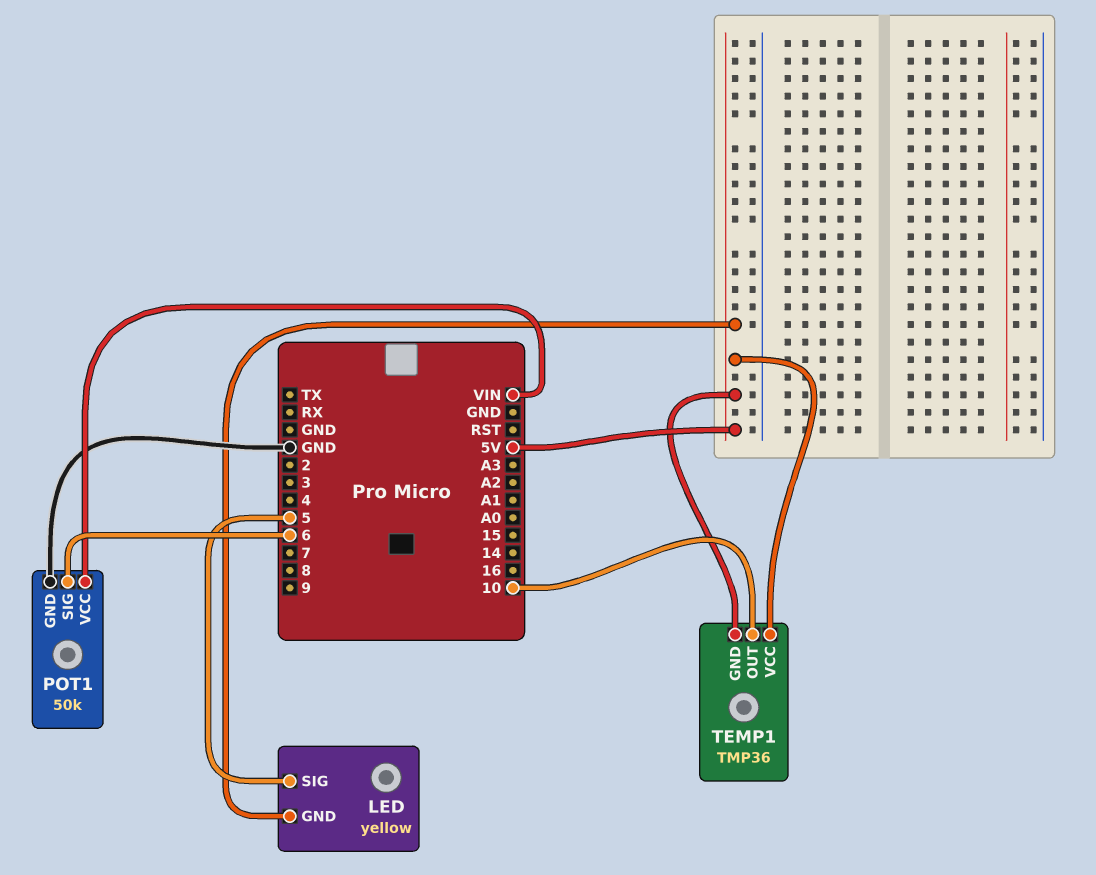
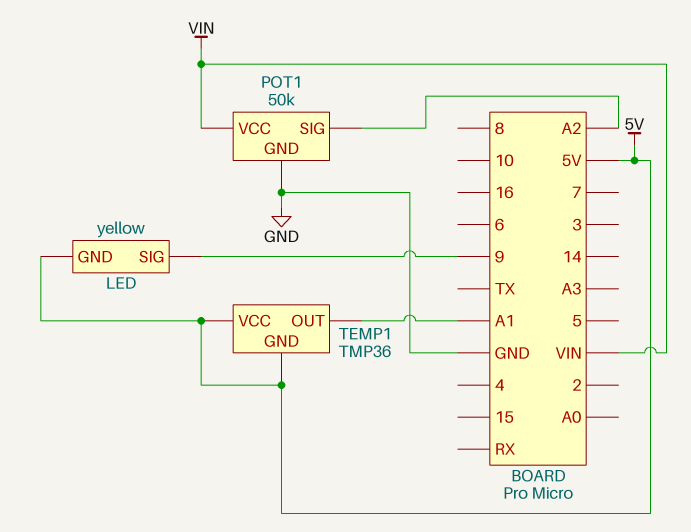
LED pin SIG: 5 -> 9
POT1 pin SIG: 6 -> A2
TEMP1 pin OUT: 10 -> A1

